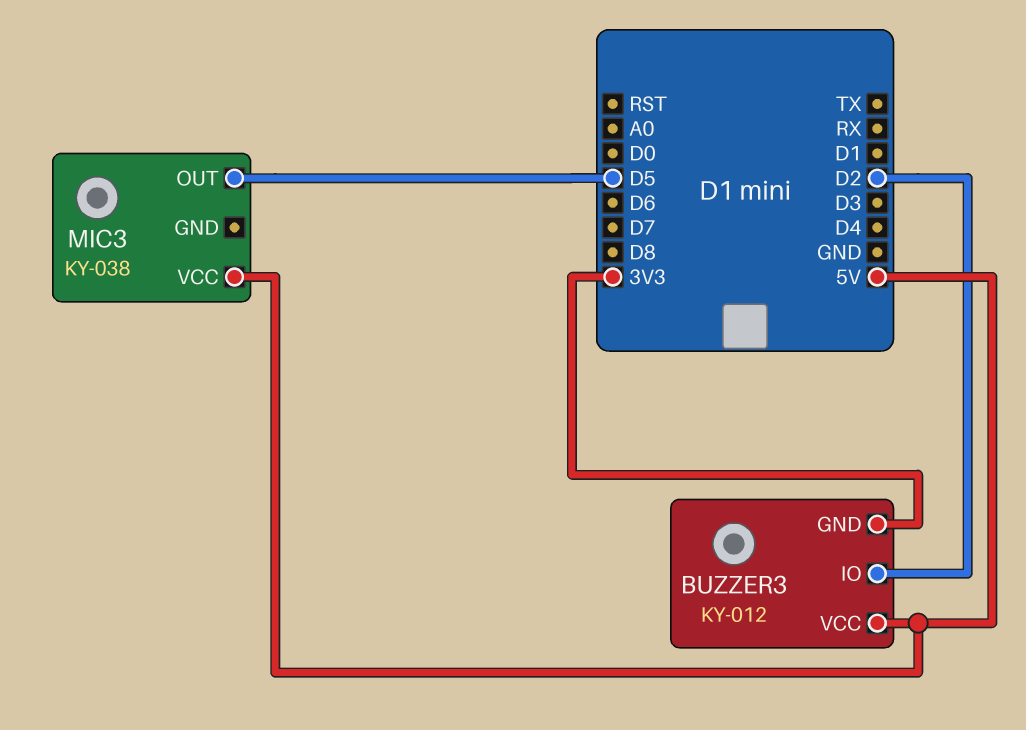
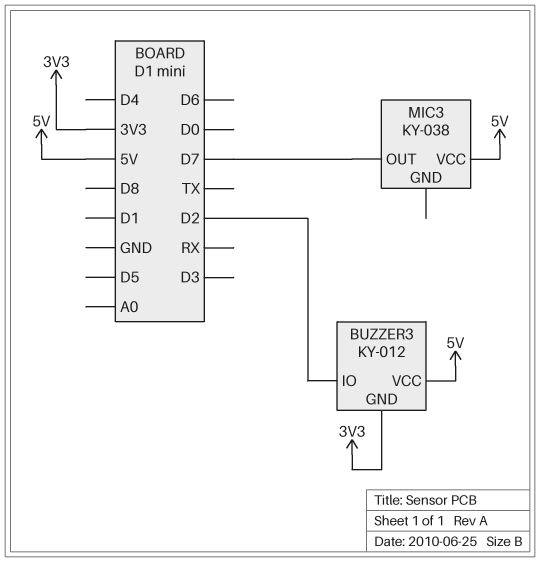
MIC3 pin OUT: D5 -> D7

